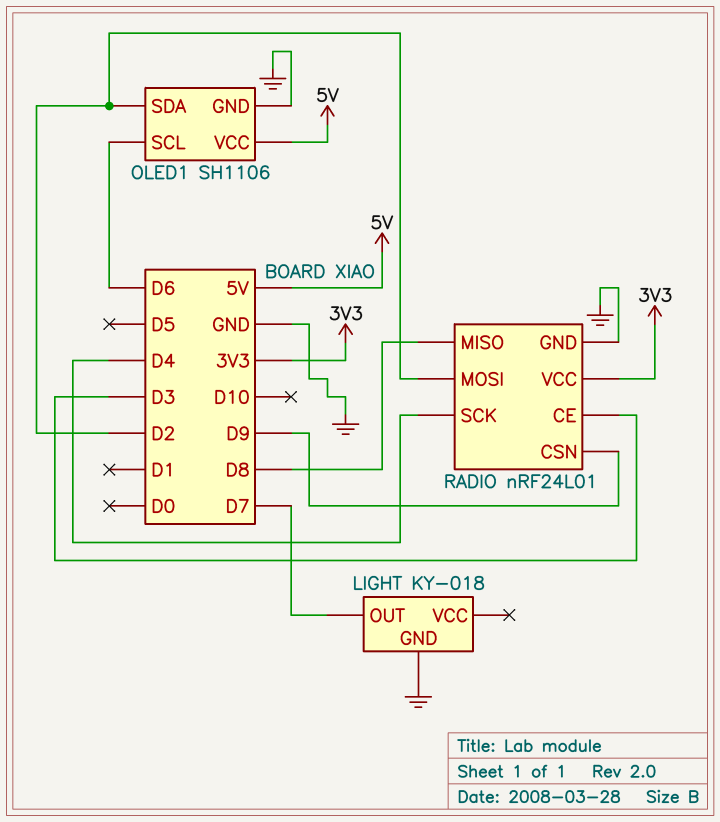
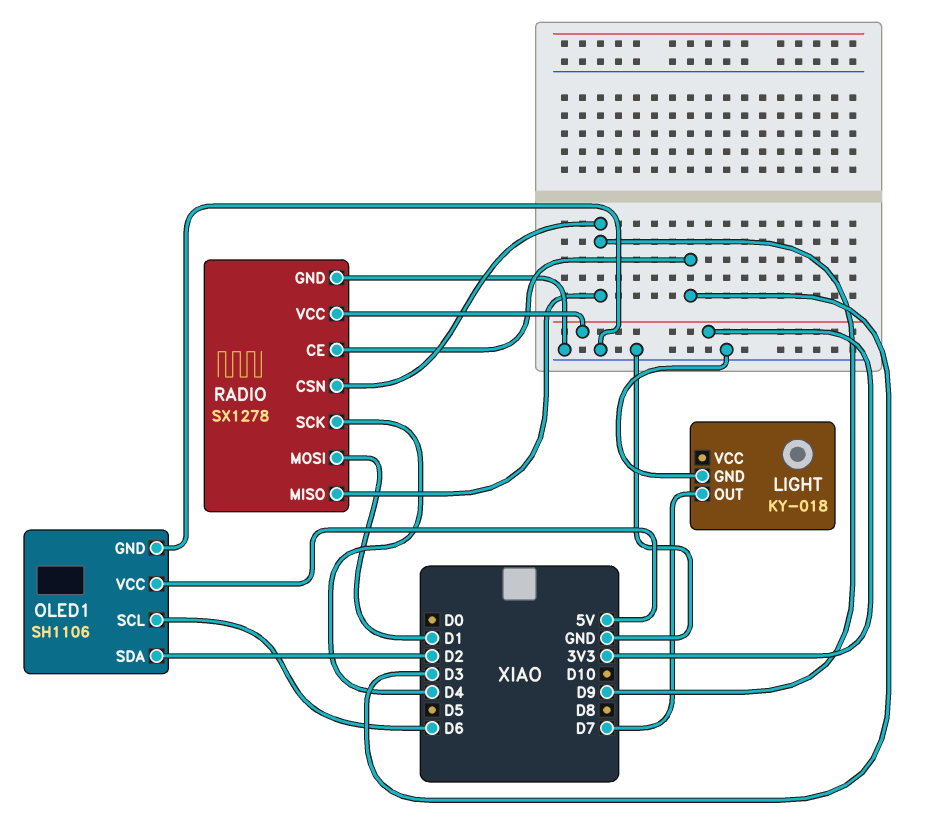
RADIO: nRF24L01 -> SX1278
RADIO pin MISO: D8 -> D9
RADIO pin MOSI: D2 -> D1

